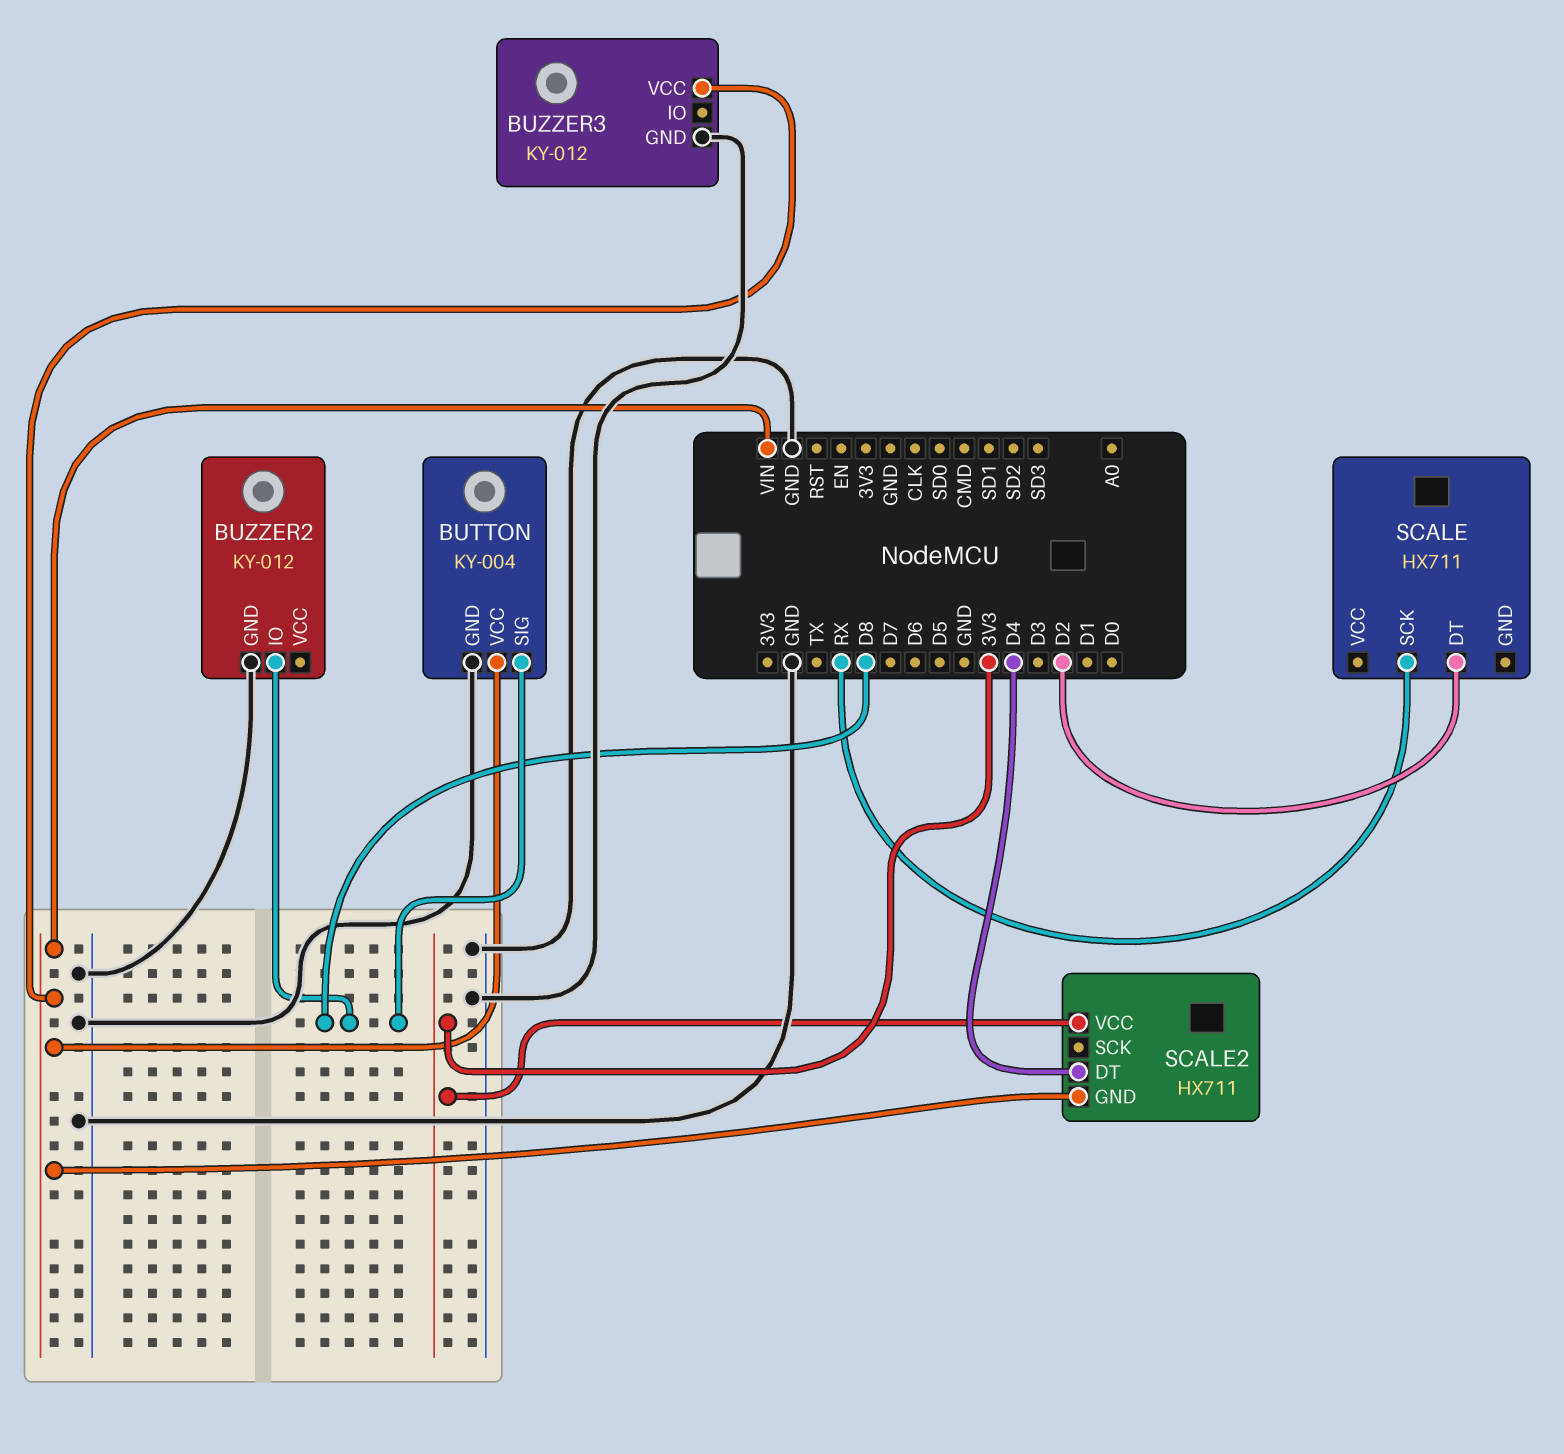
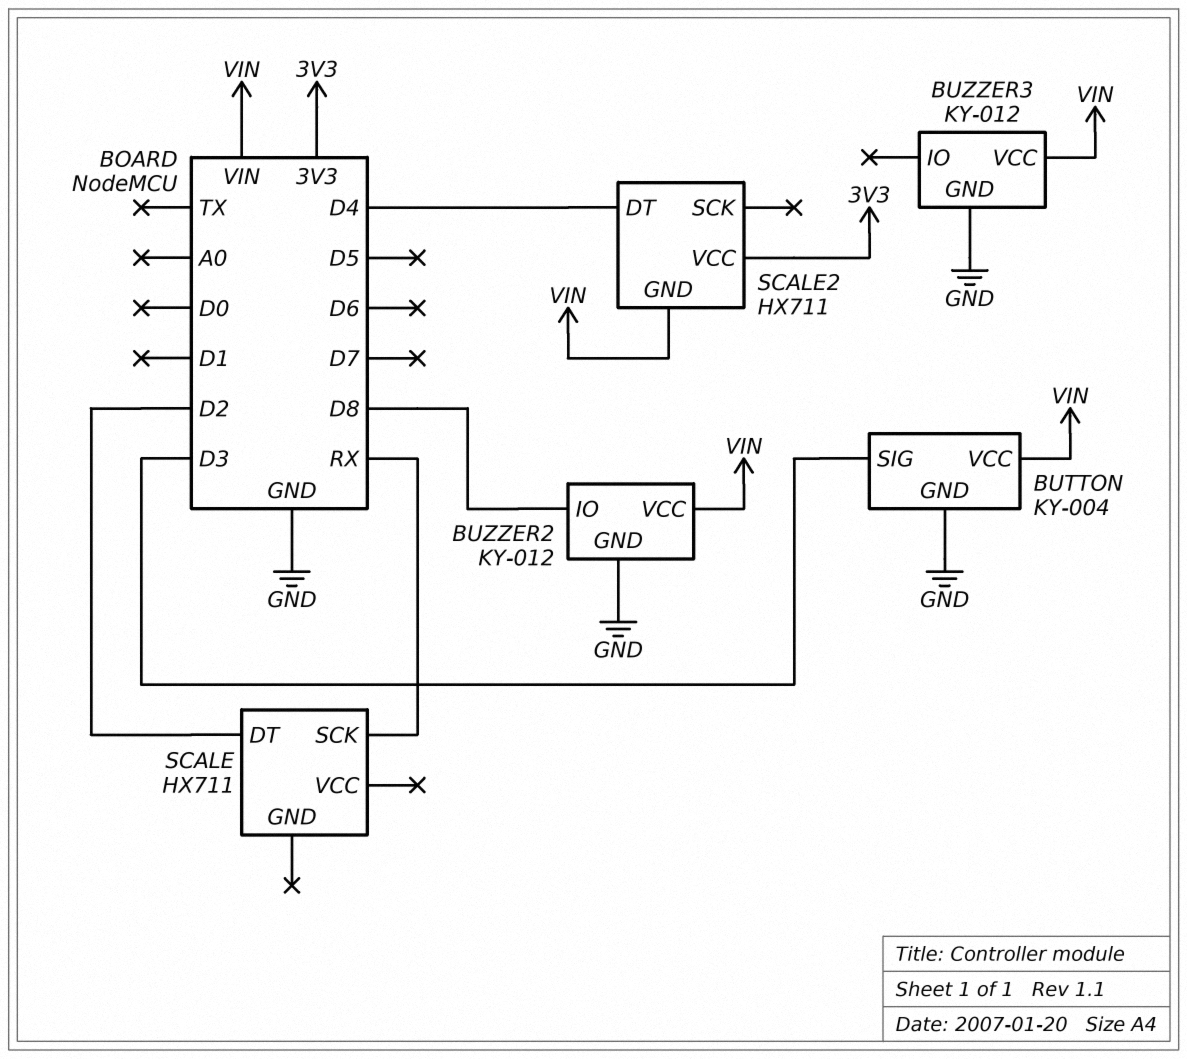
BUTTON pin SIG: D8 -> D3
BUZZER2 pin VCC: none -> VIN

